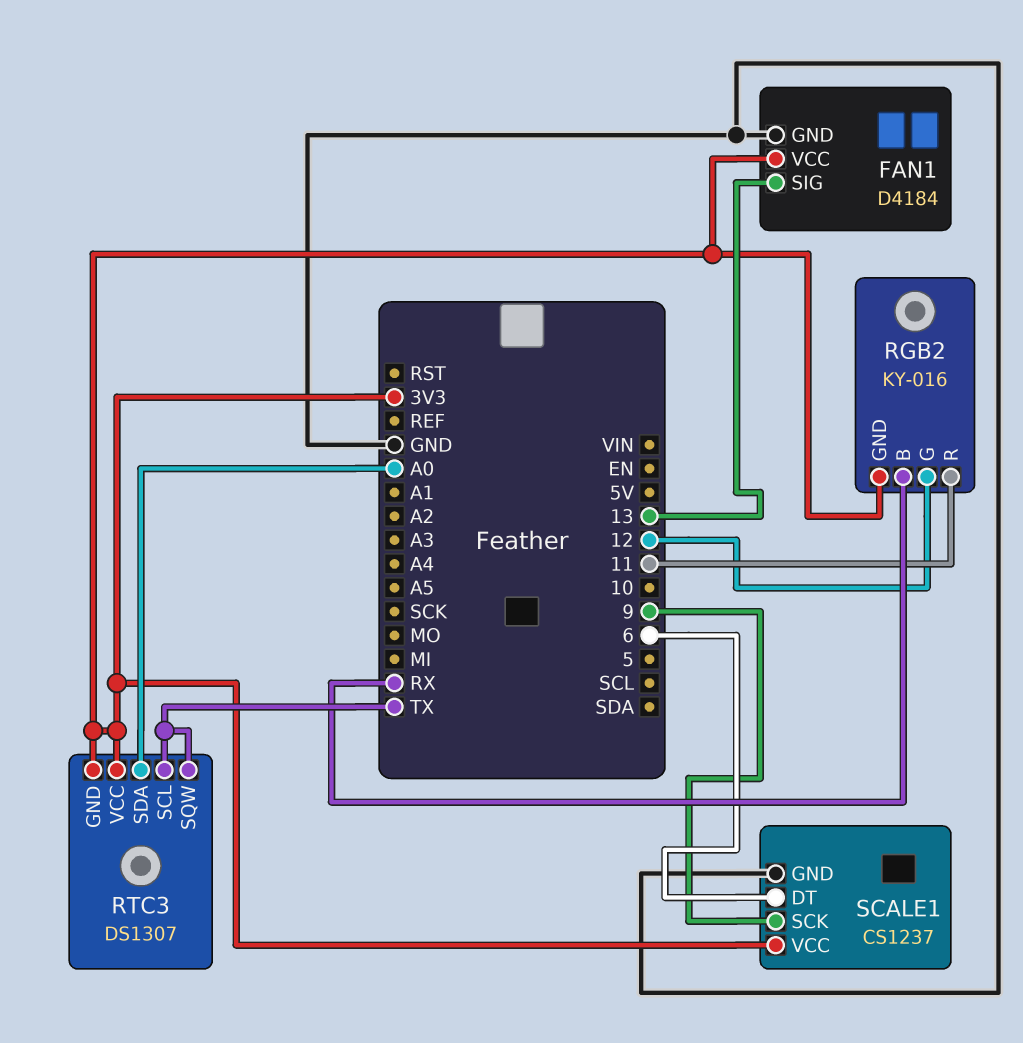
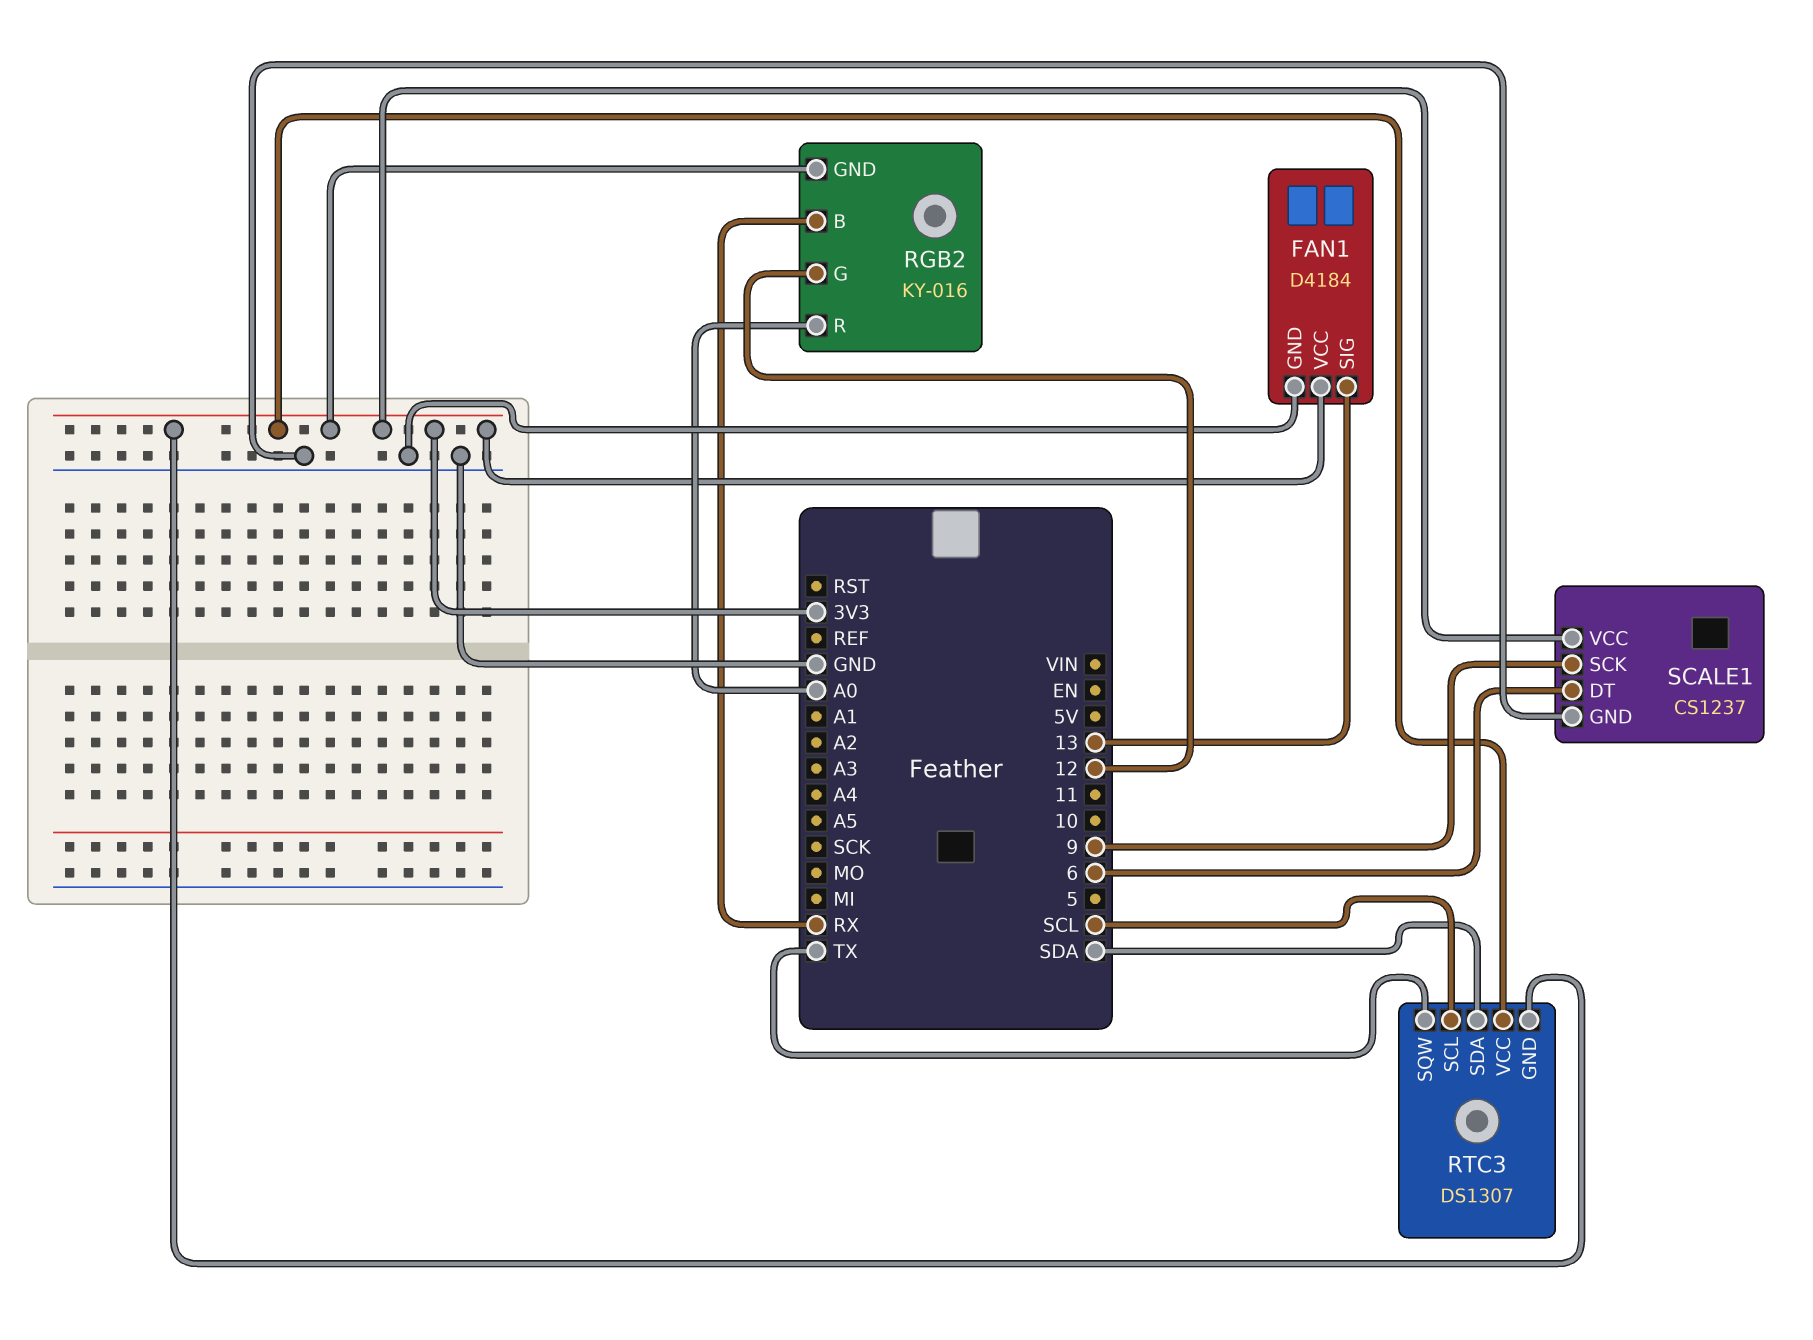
RGB2 pin R: 11 -> A0
RTC3 pin SCL: TX -> SCL
RTC3 pin SDA: A0 -> SDA

